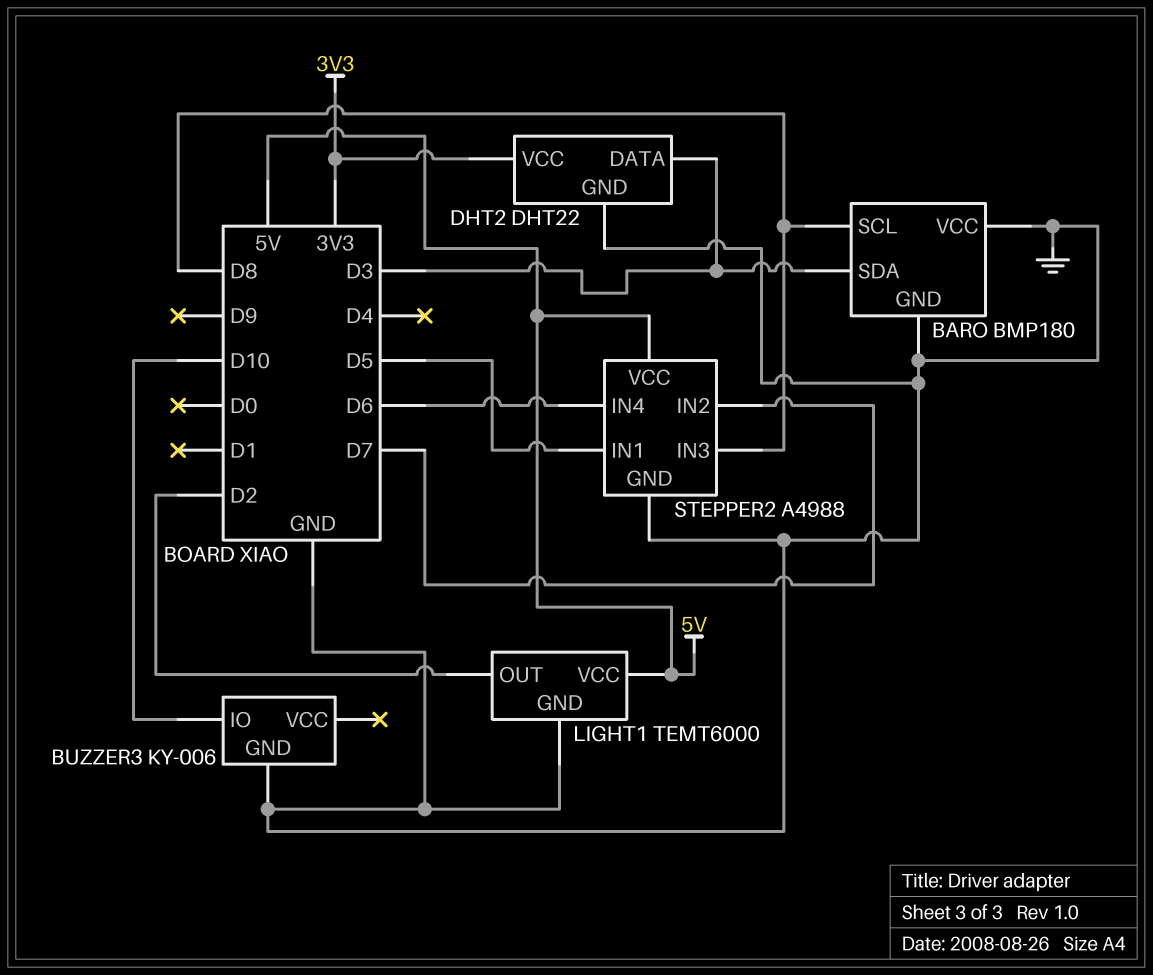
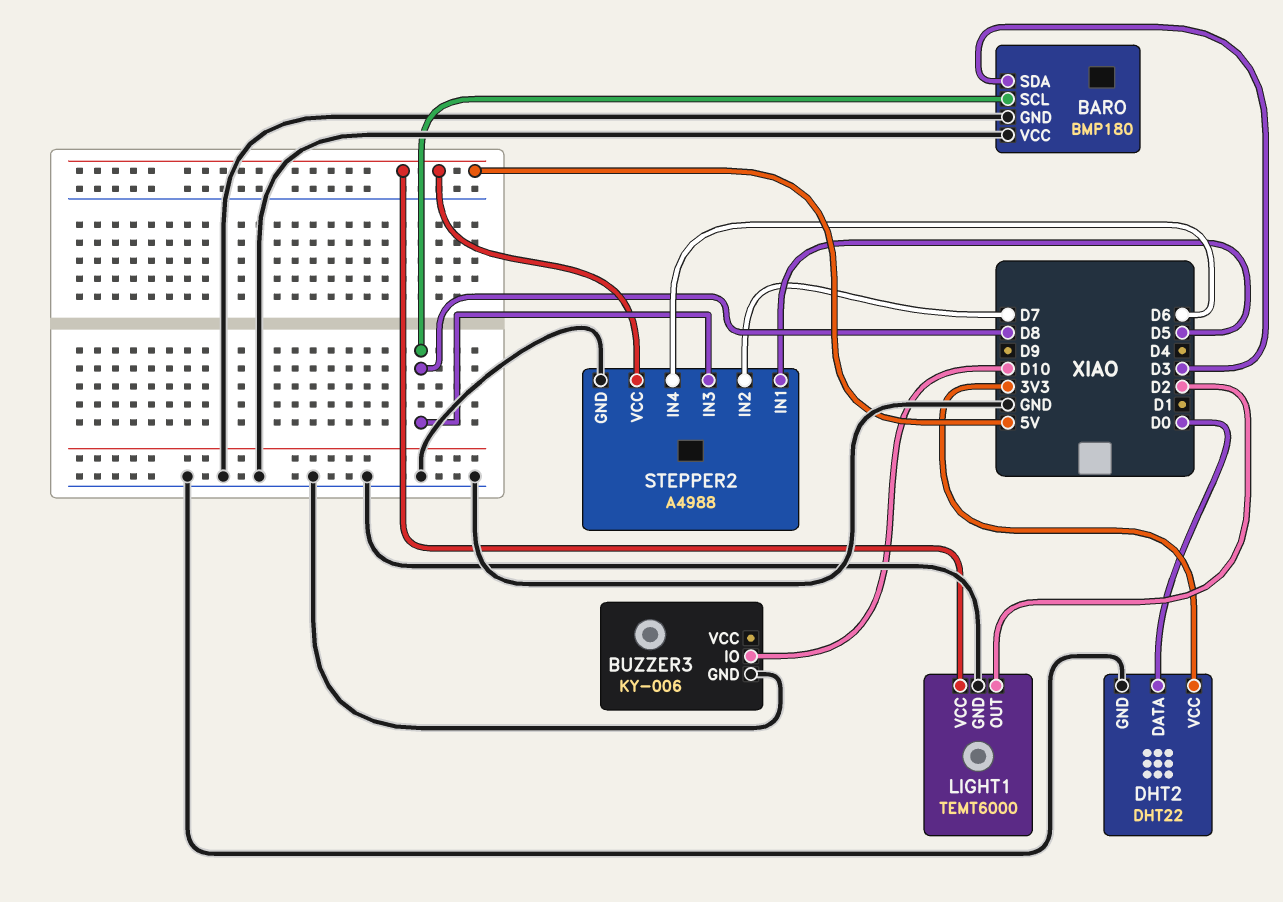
DHT2 pin DATA: D3 -> D0

